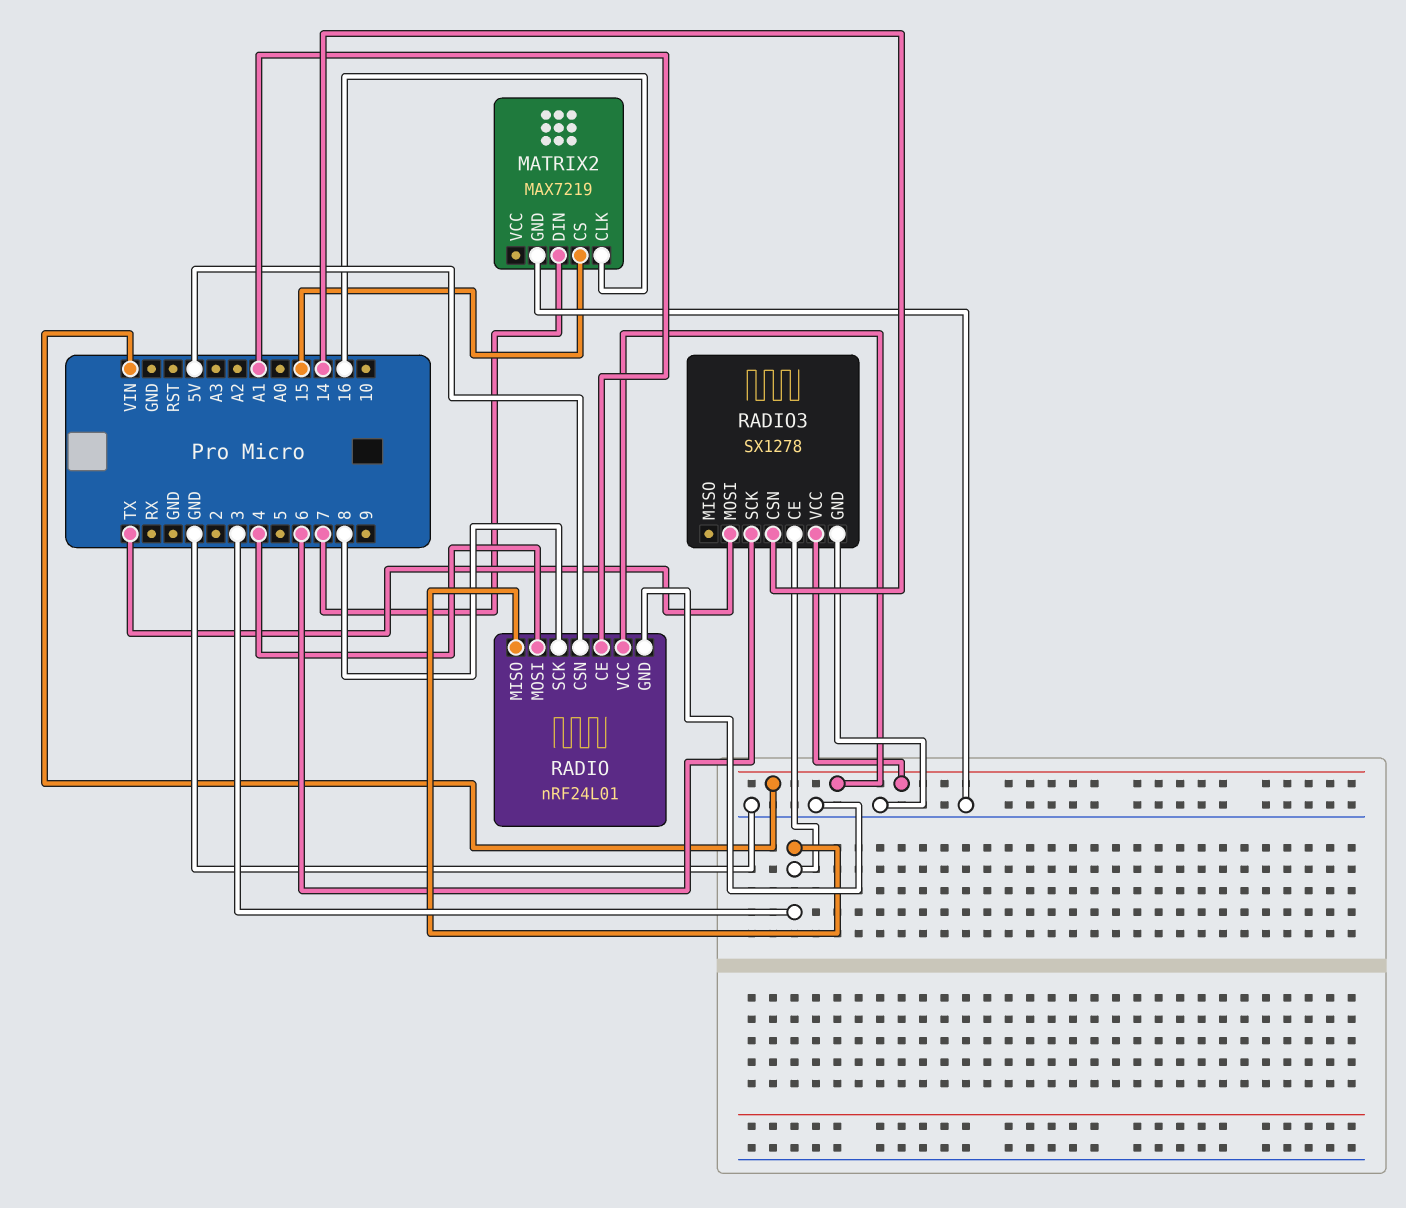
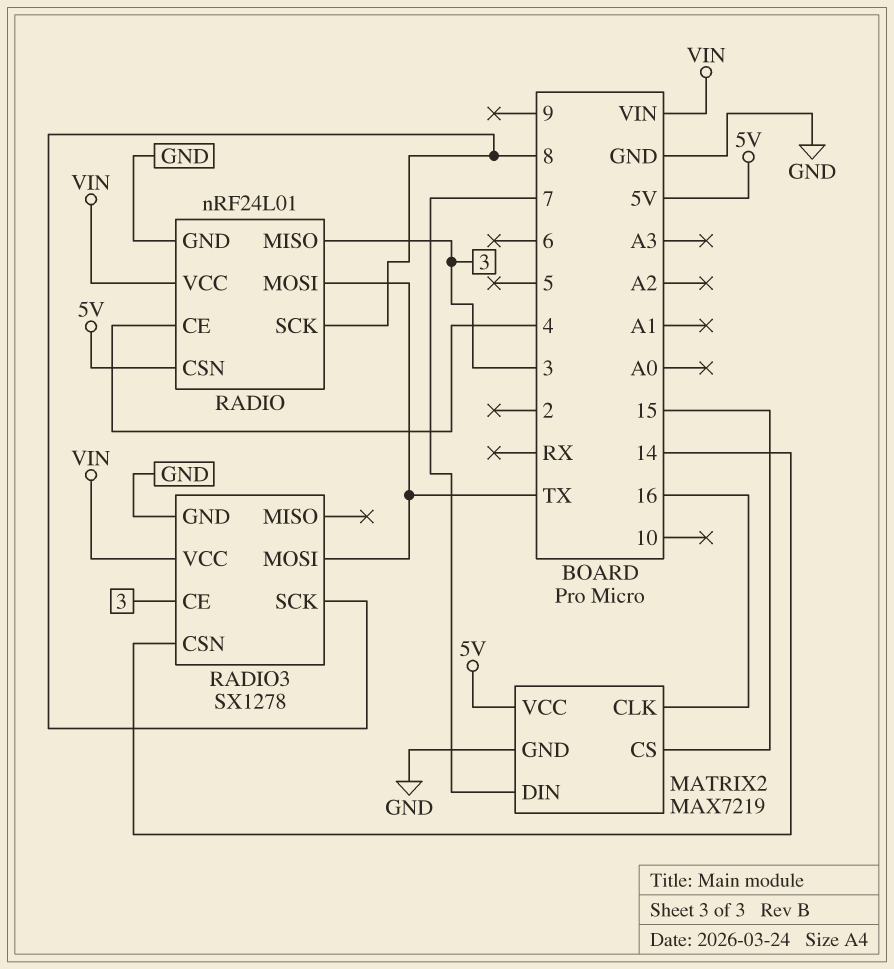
MATRIX2 pin VCC: none -> 5V
RADIO pin CE: A1 -> 4
RADIO pin MOSI: 4 -> TX
RADIO3 pin SCK: 6 -> 8

